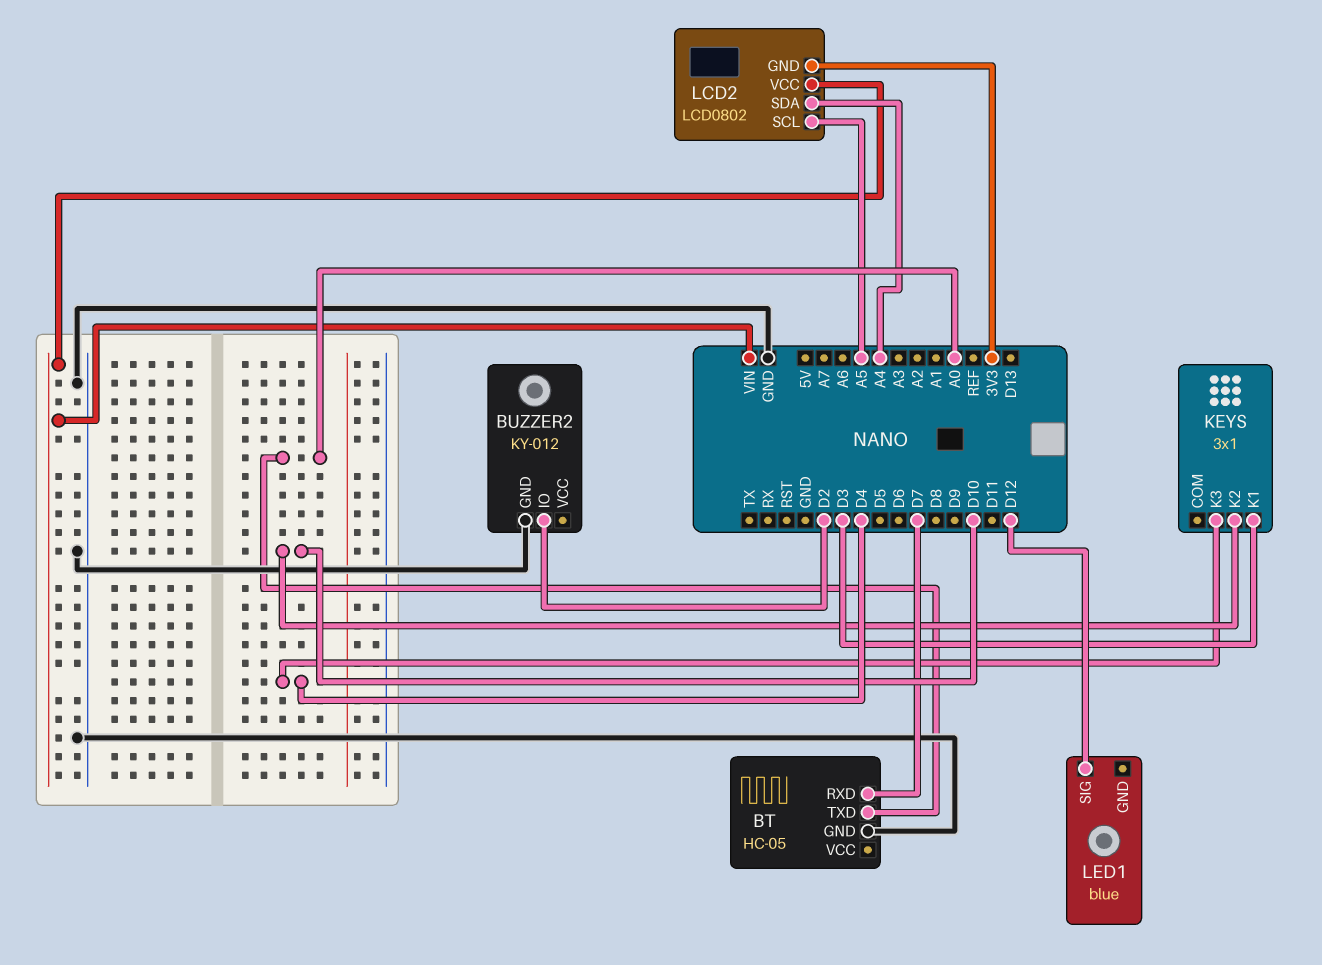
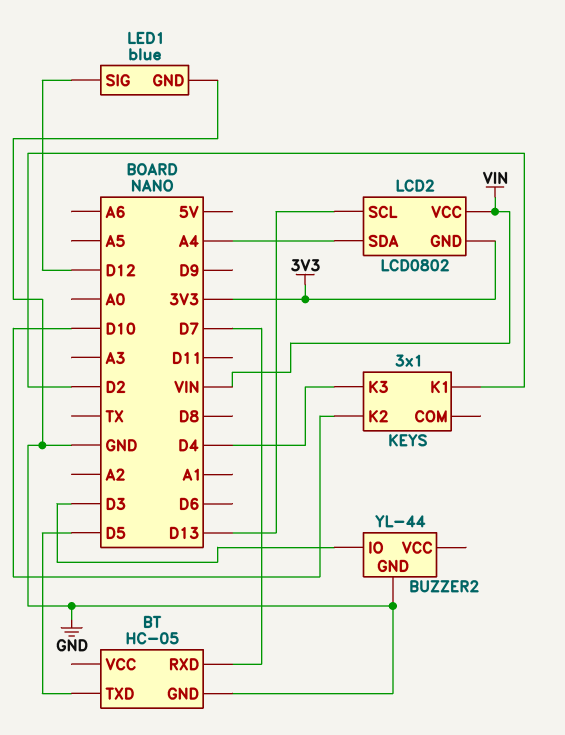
BT pin TXD: A0 -> D5
BUZZER2: KY-012 -> YL-44
BUZZER2 pin IO: D2 -> D3
KEYS pin K1: D3 -> D2
LCD2 pin SCL: A5 -> D13
LED1 pin GND: none -> GND

